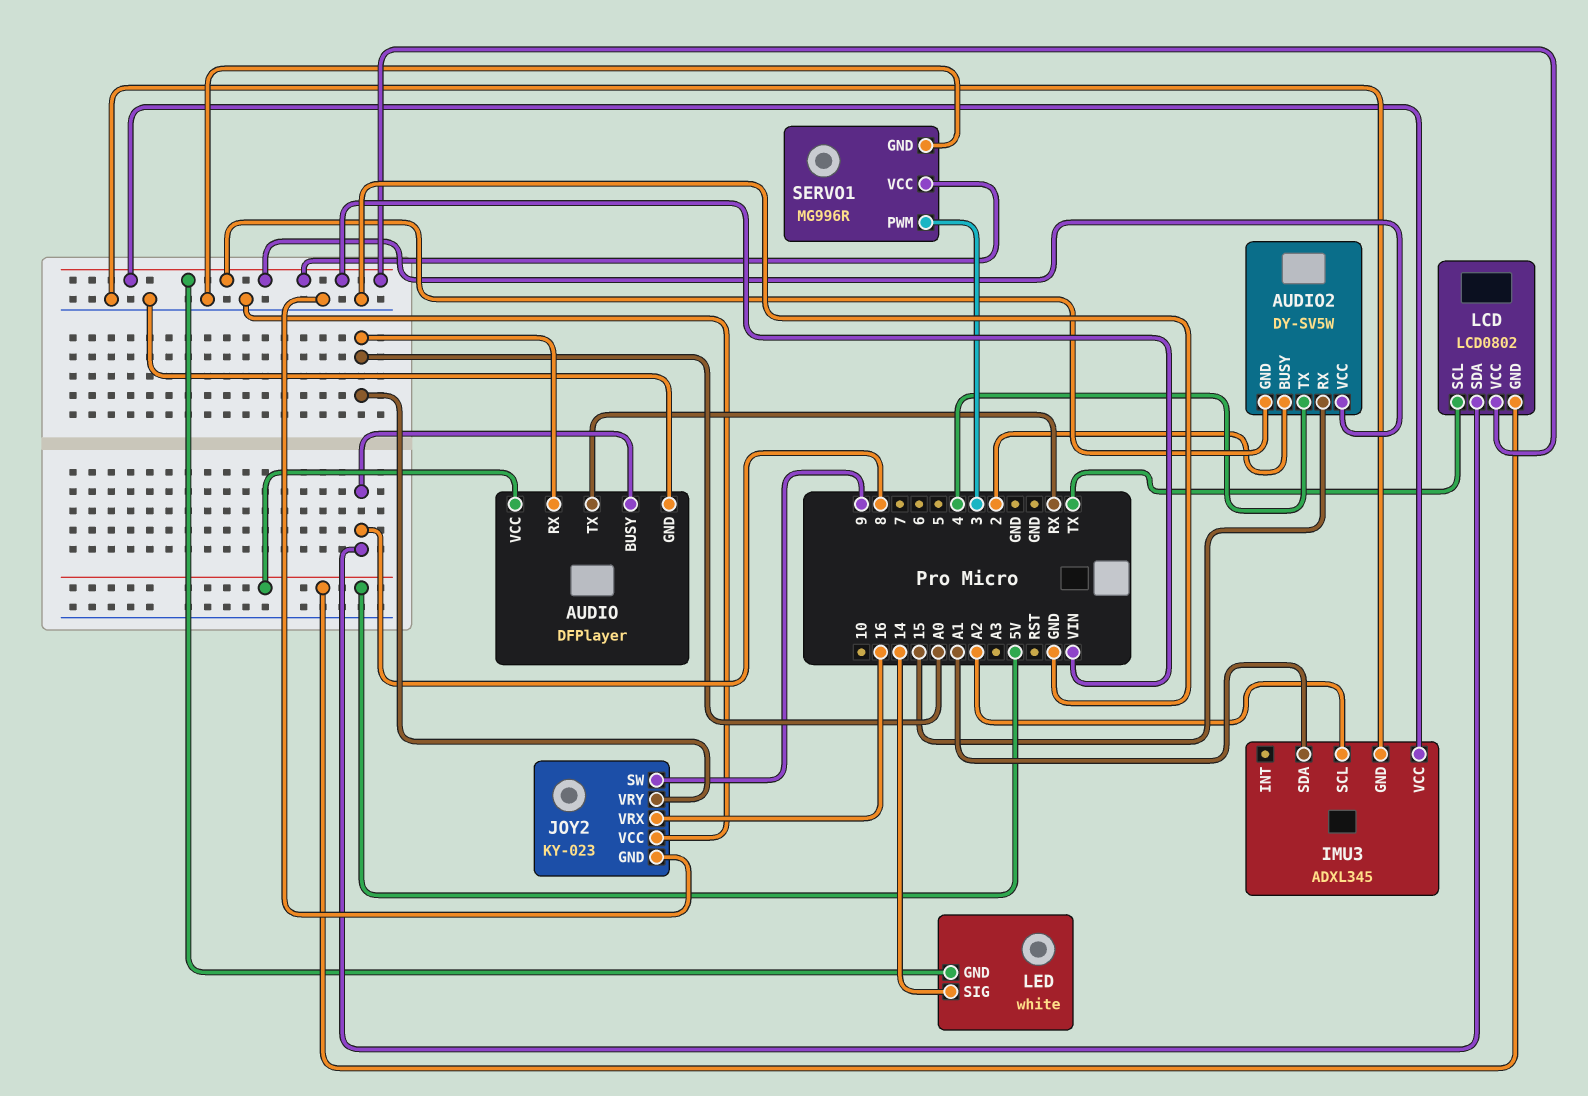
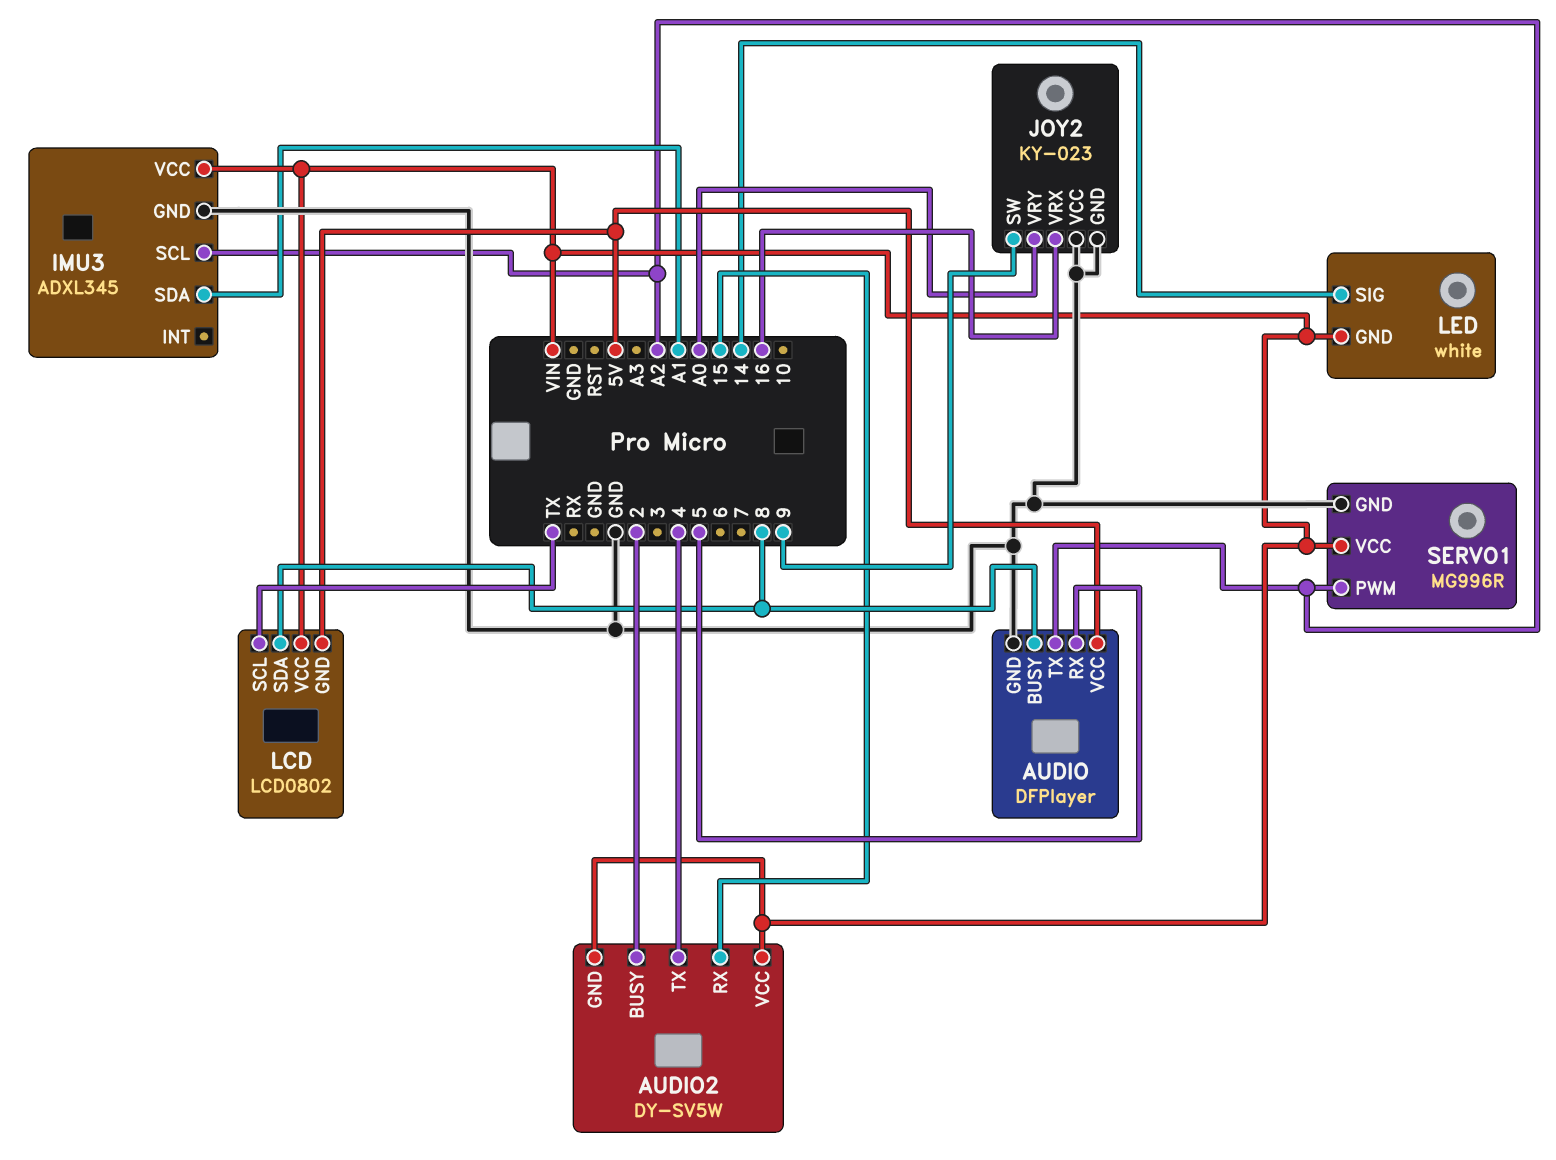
AUDIO pin RX: A0 -> 5
AUDIO pin TX: RX -> A2
SERVO1 pin PWM: 3 -> A2

